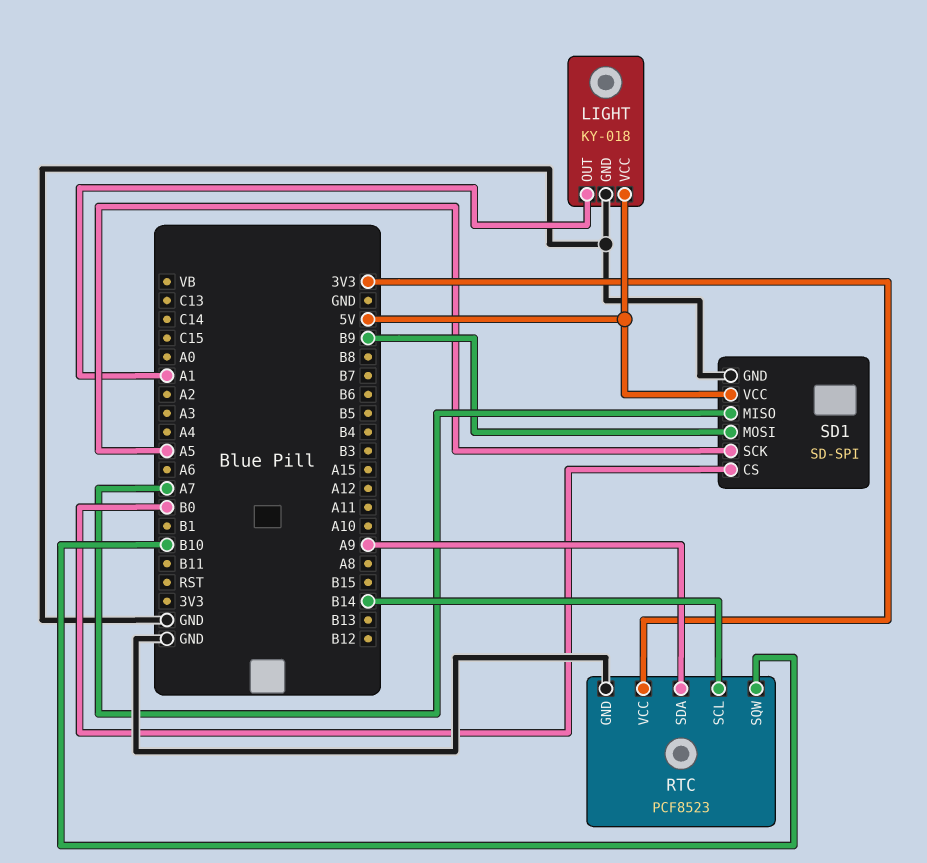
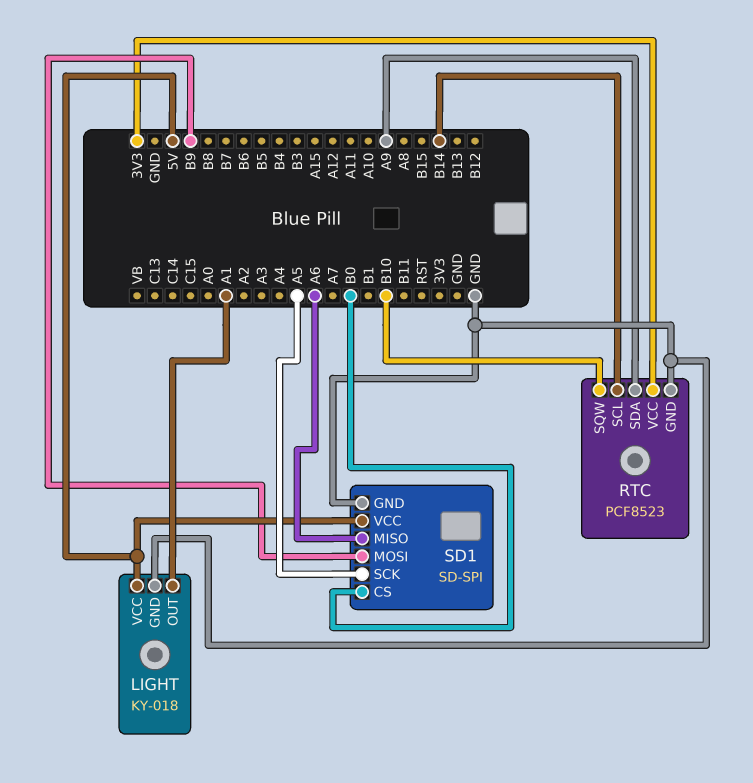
SD1 pin MISO: A7 -> A6

